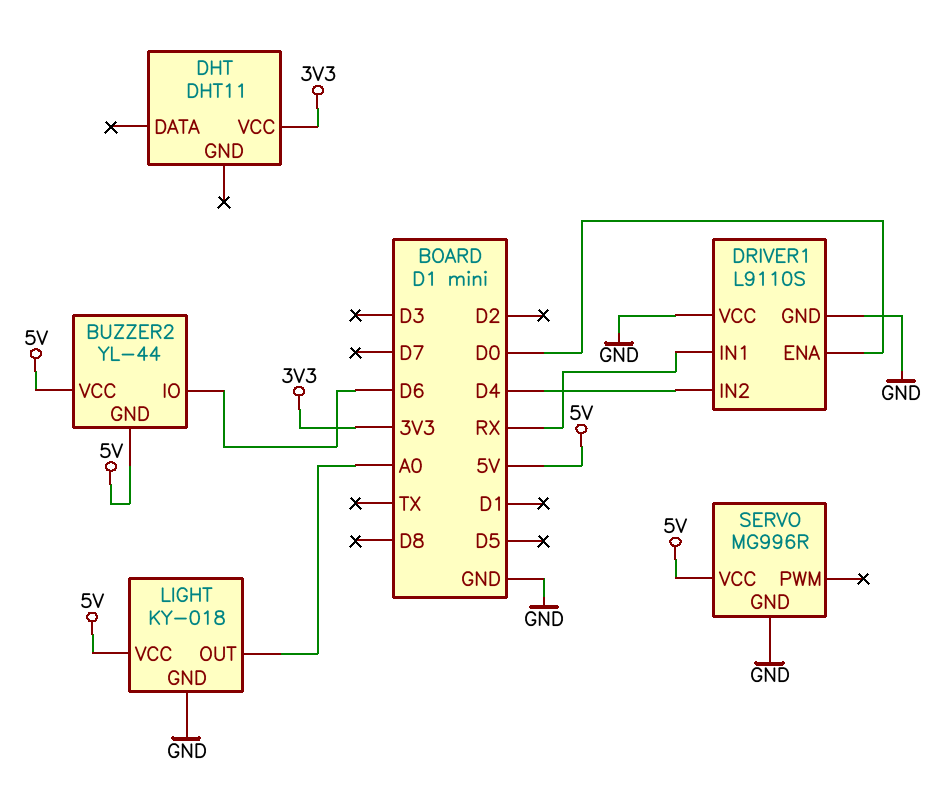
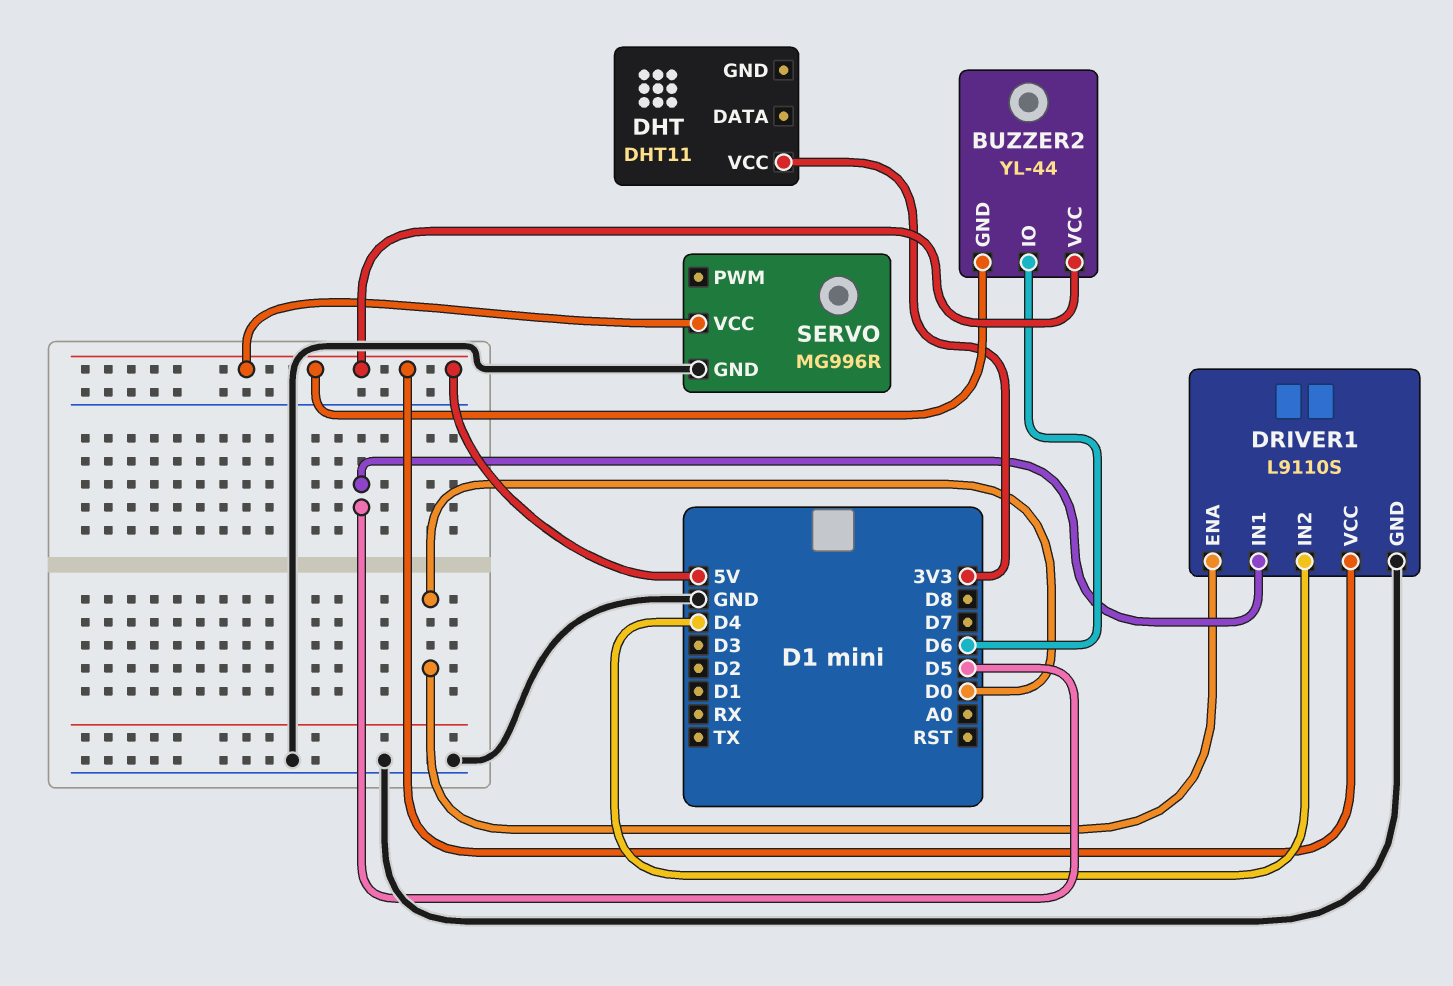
DRIVER1 pin IN1: RX -> D5
DRIVER1 pin VCC: GND -> 5V
LIGHT: KY-018 -> none
LIGHT pin GND: GND -> none
LIGHT pin OUT: A0 -> none
LIGHT pin VCC: 5V -> none

